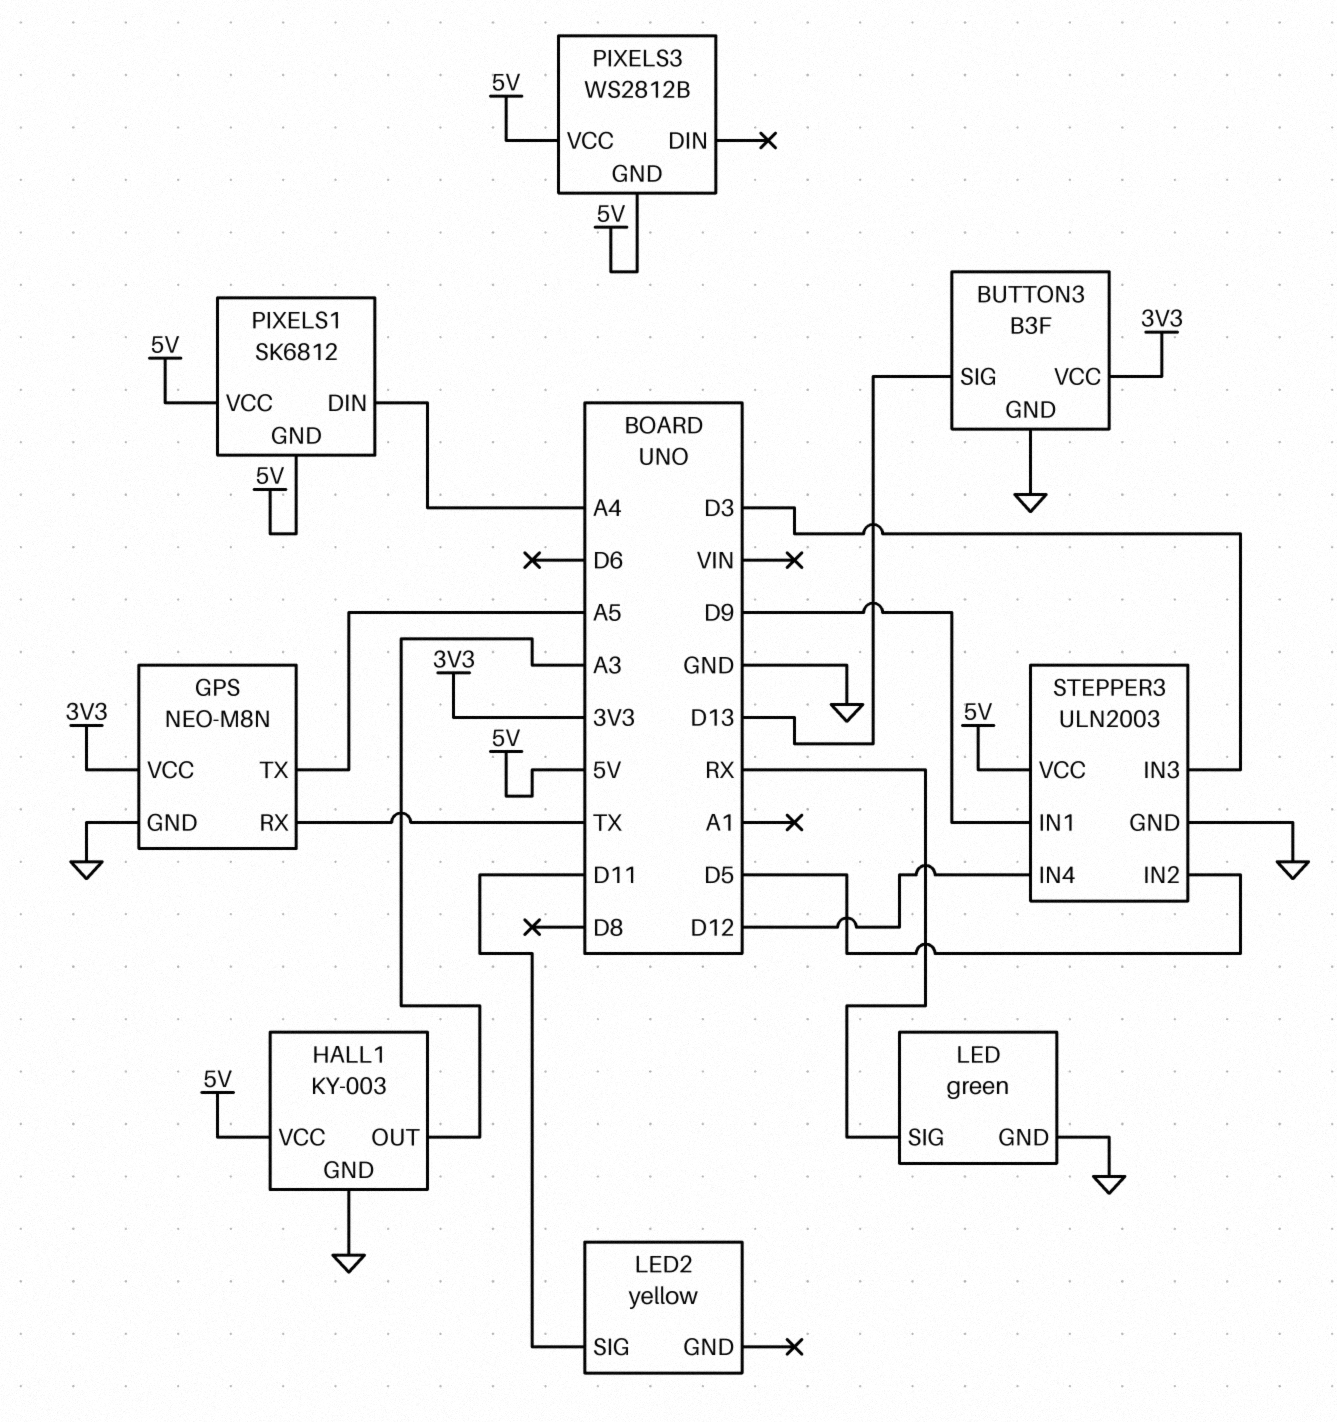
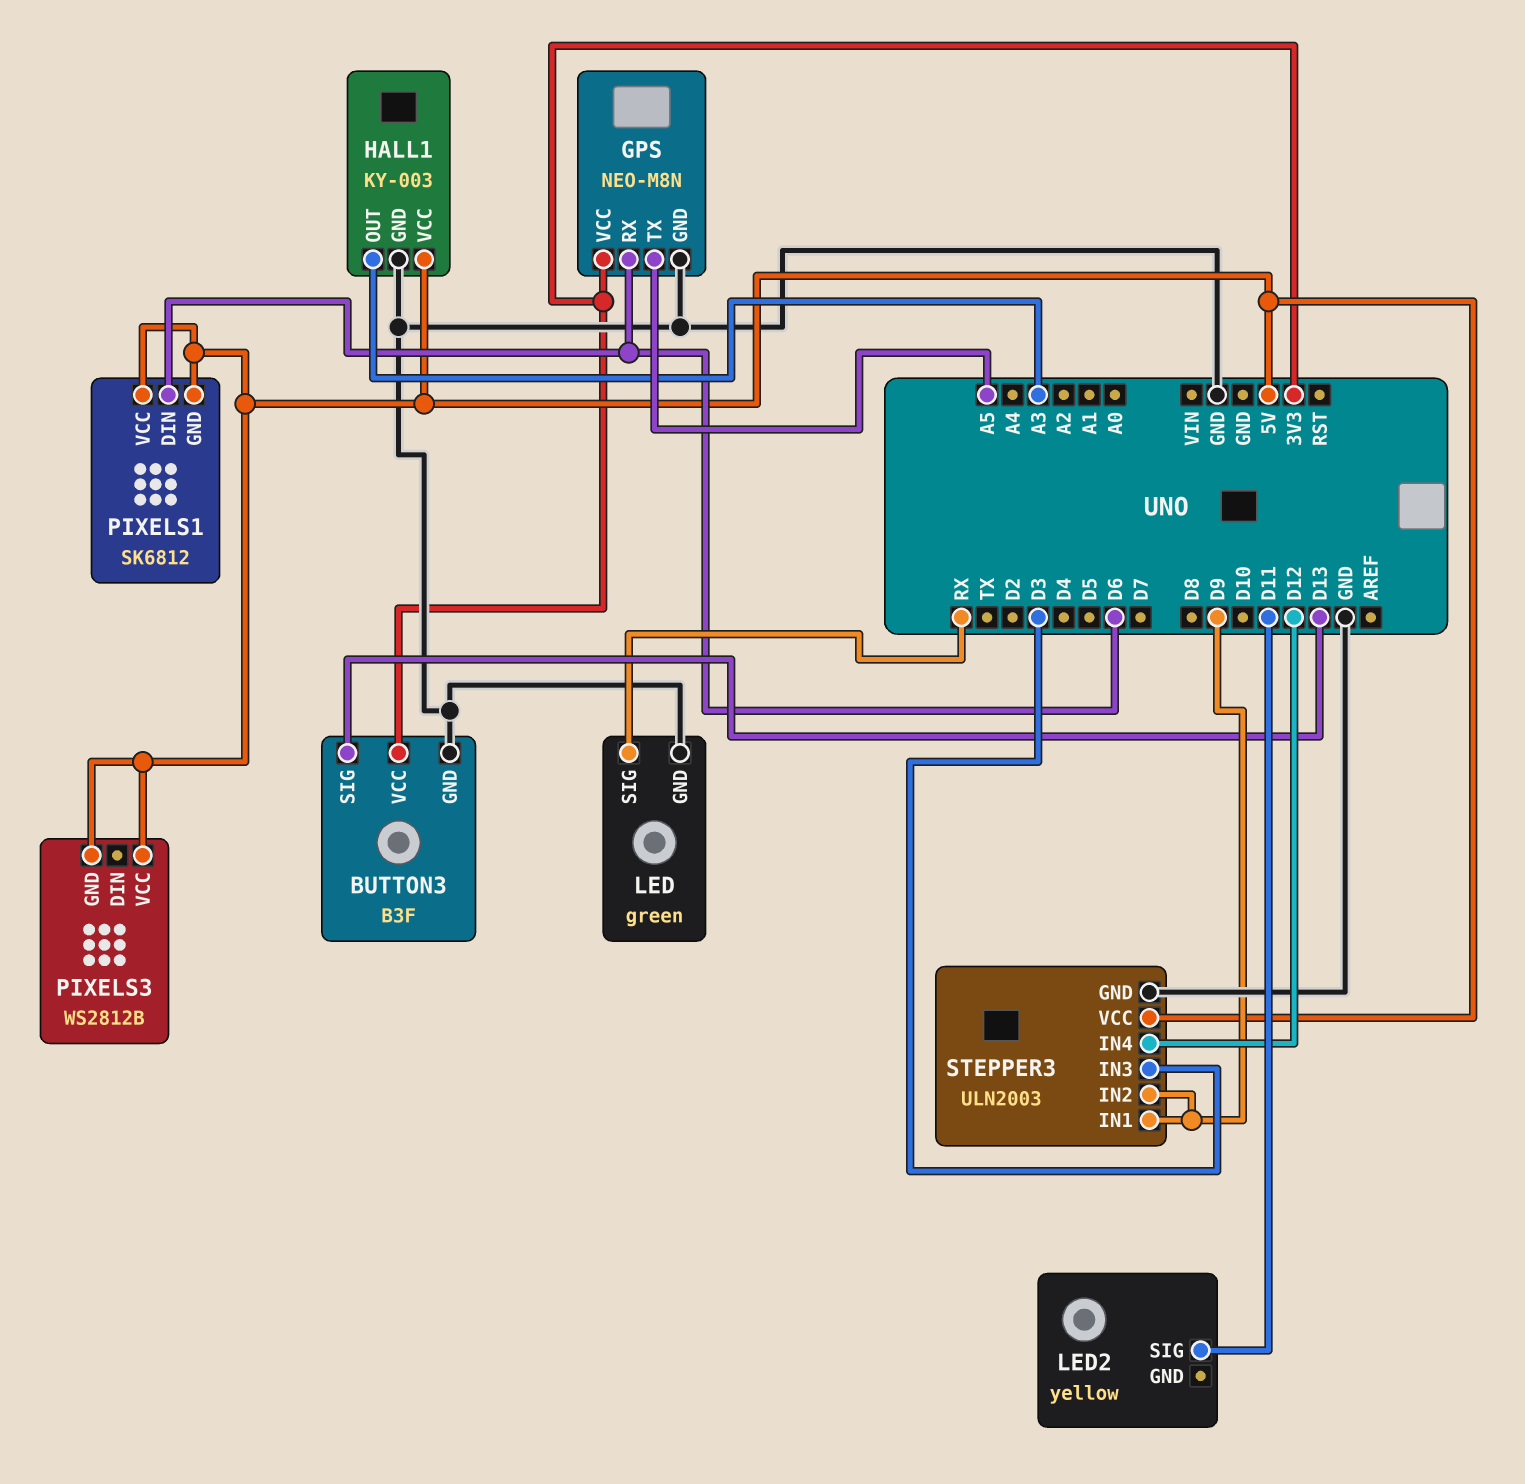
GPS pin RX: TX -> D6
PIXELS1 pin DIN: A4 -> D6
STEPPER3 pin IN2: D5 -> D9

